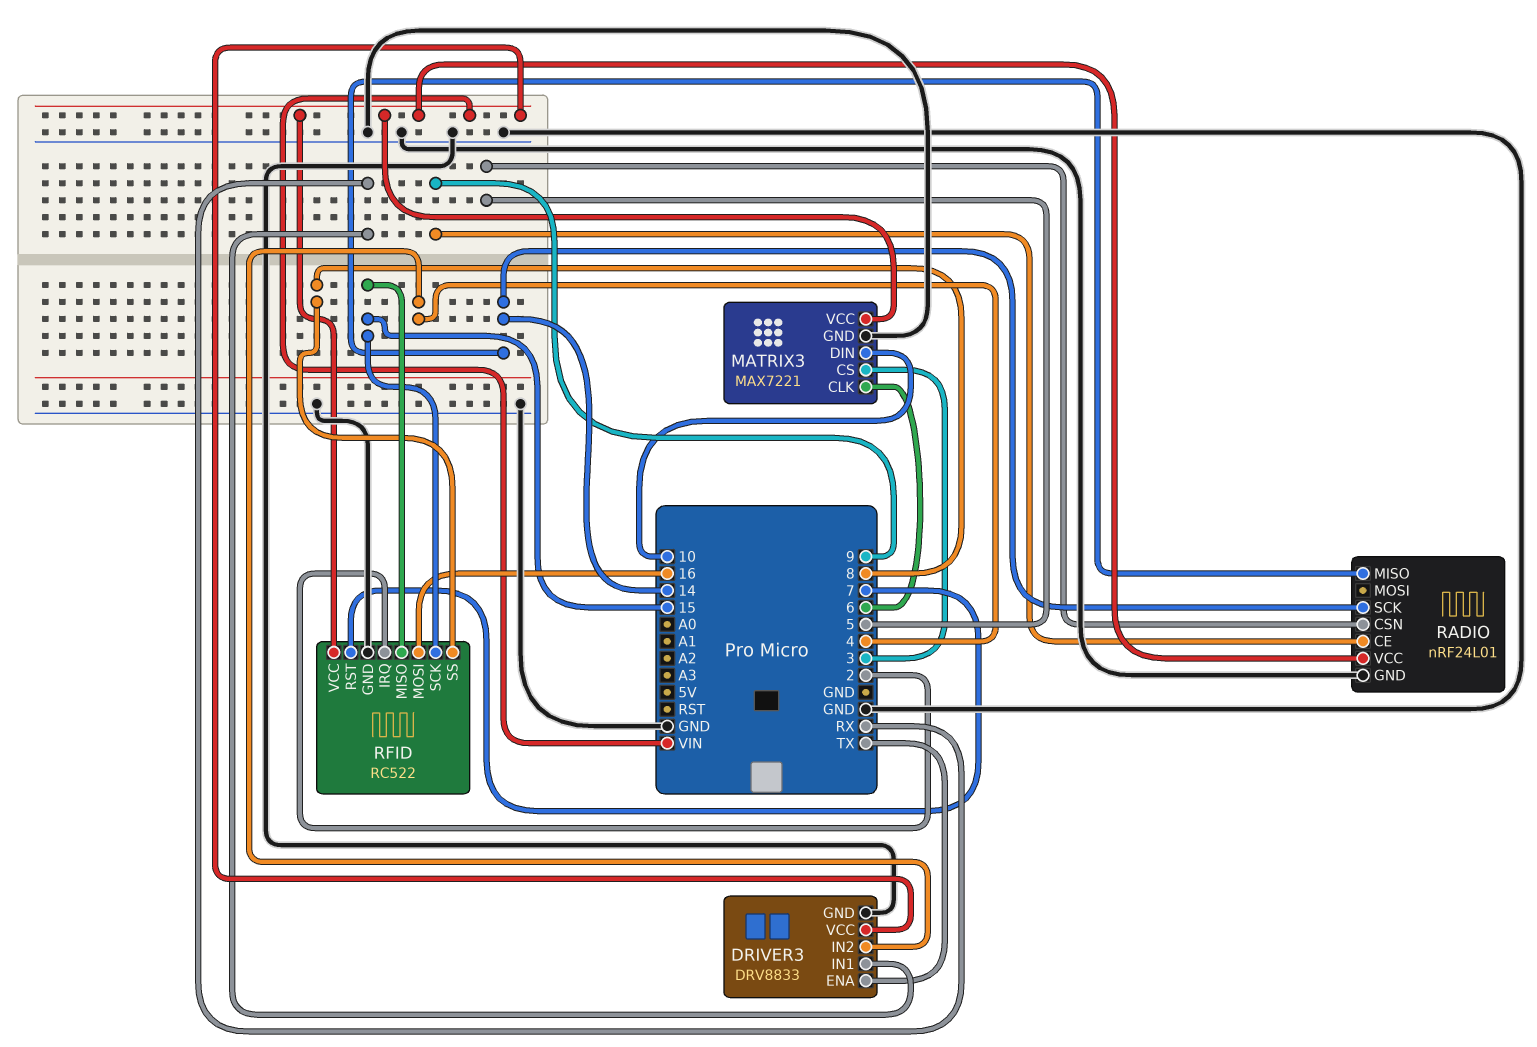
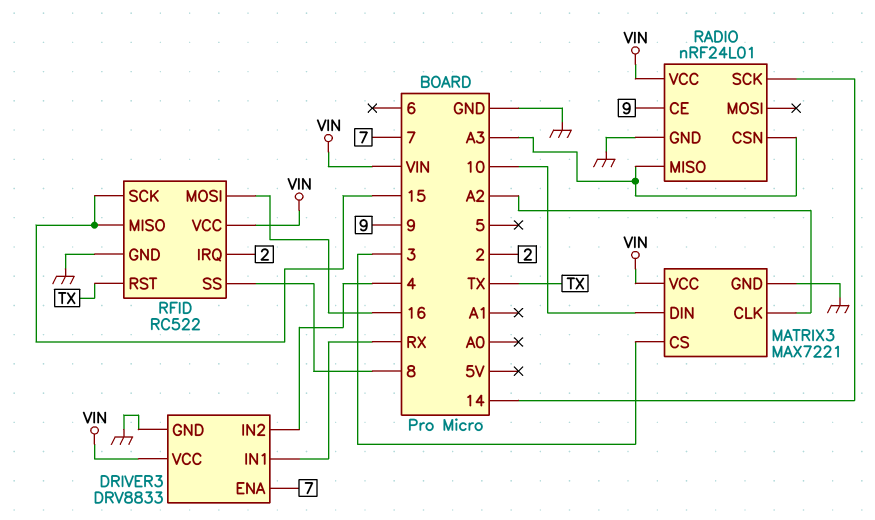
DRIVER3 pin ENA: TX -> 7
MATRIX3 pin CLK: 6 -> A2
RADIO pin CSN: 5 -> A3
RADIO pin MISO: 14 -> A3
RFID pin RST: 7 -> TX

